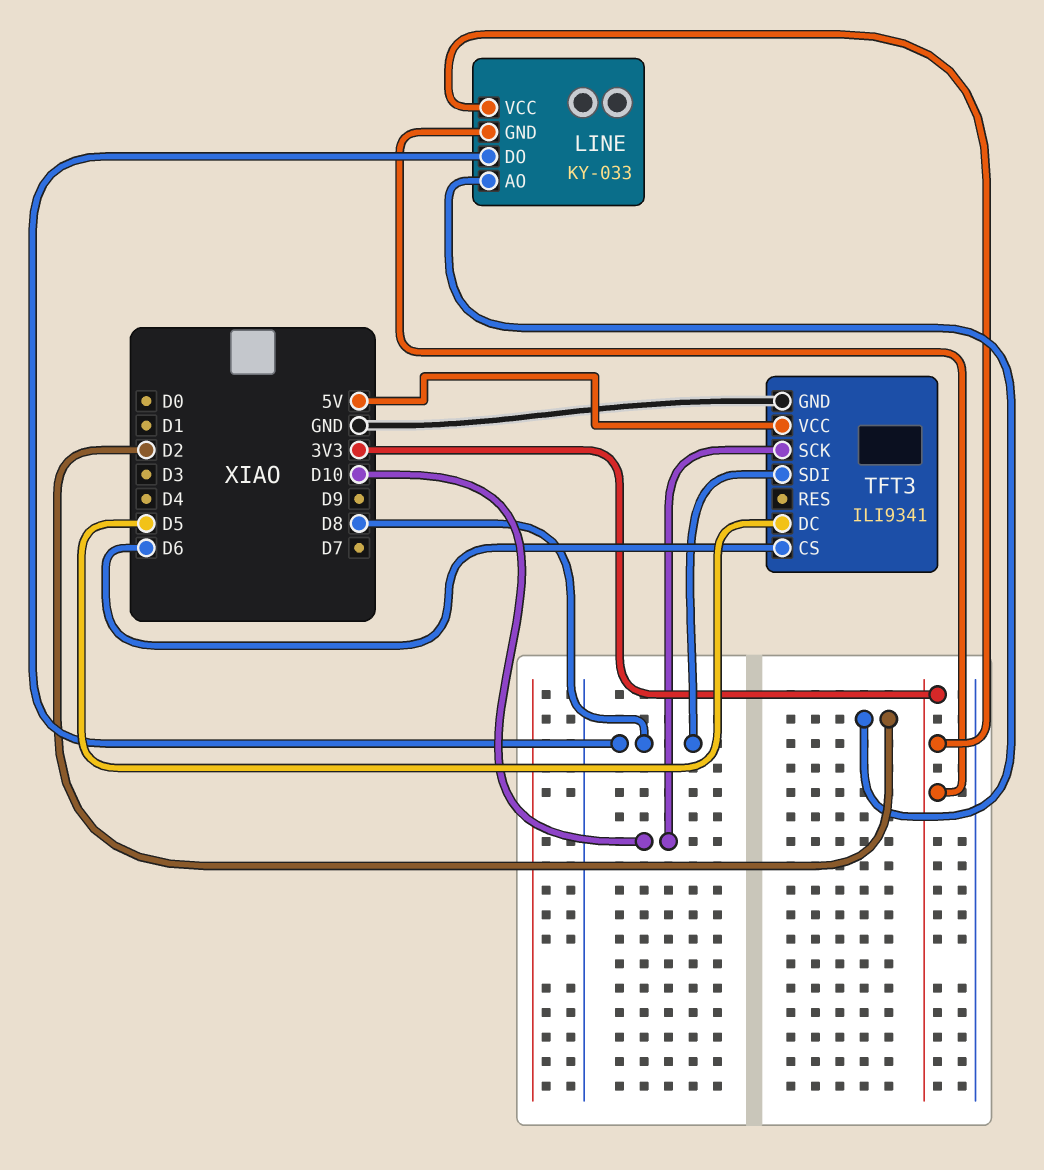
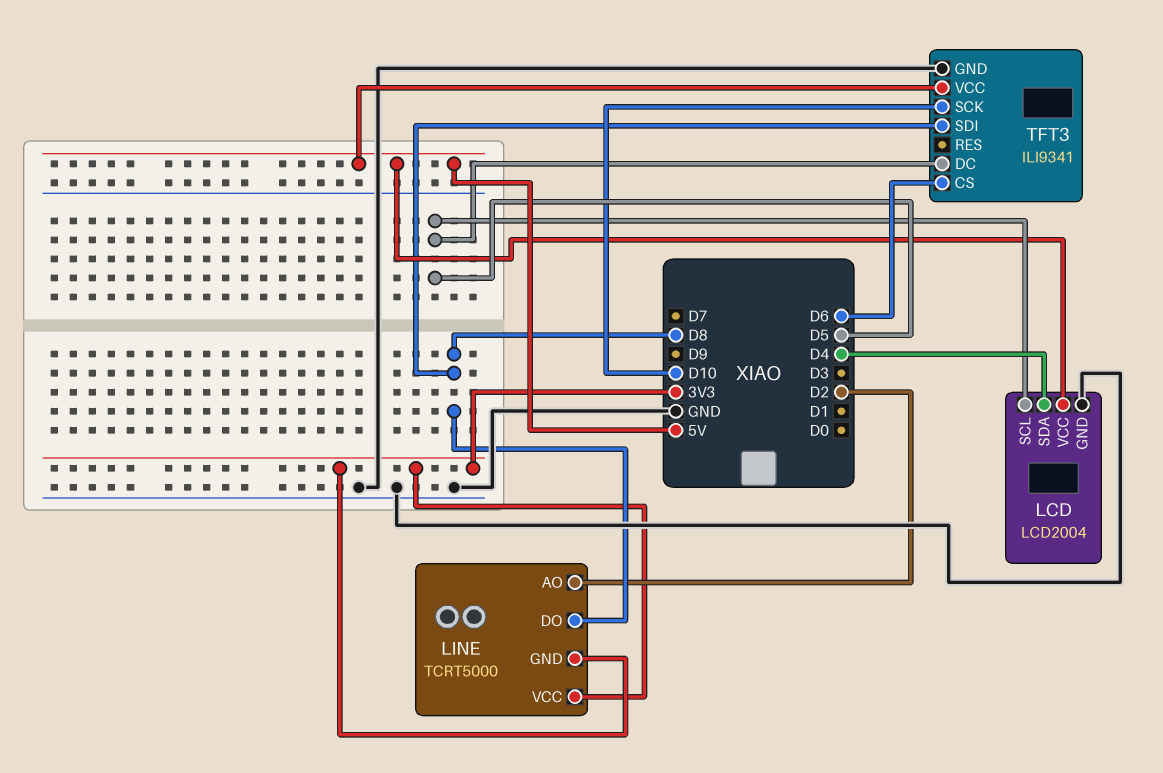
LCD: none -> LCD2004
LCD pin GND: none -> GND
LCD pin SCL: none -> D5
LCD pin SDA: none -> D4
LCD pin VCC: none -> 5V
LINE: KY-033 -> TCRT5000

